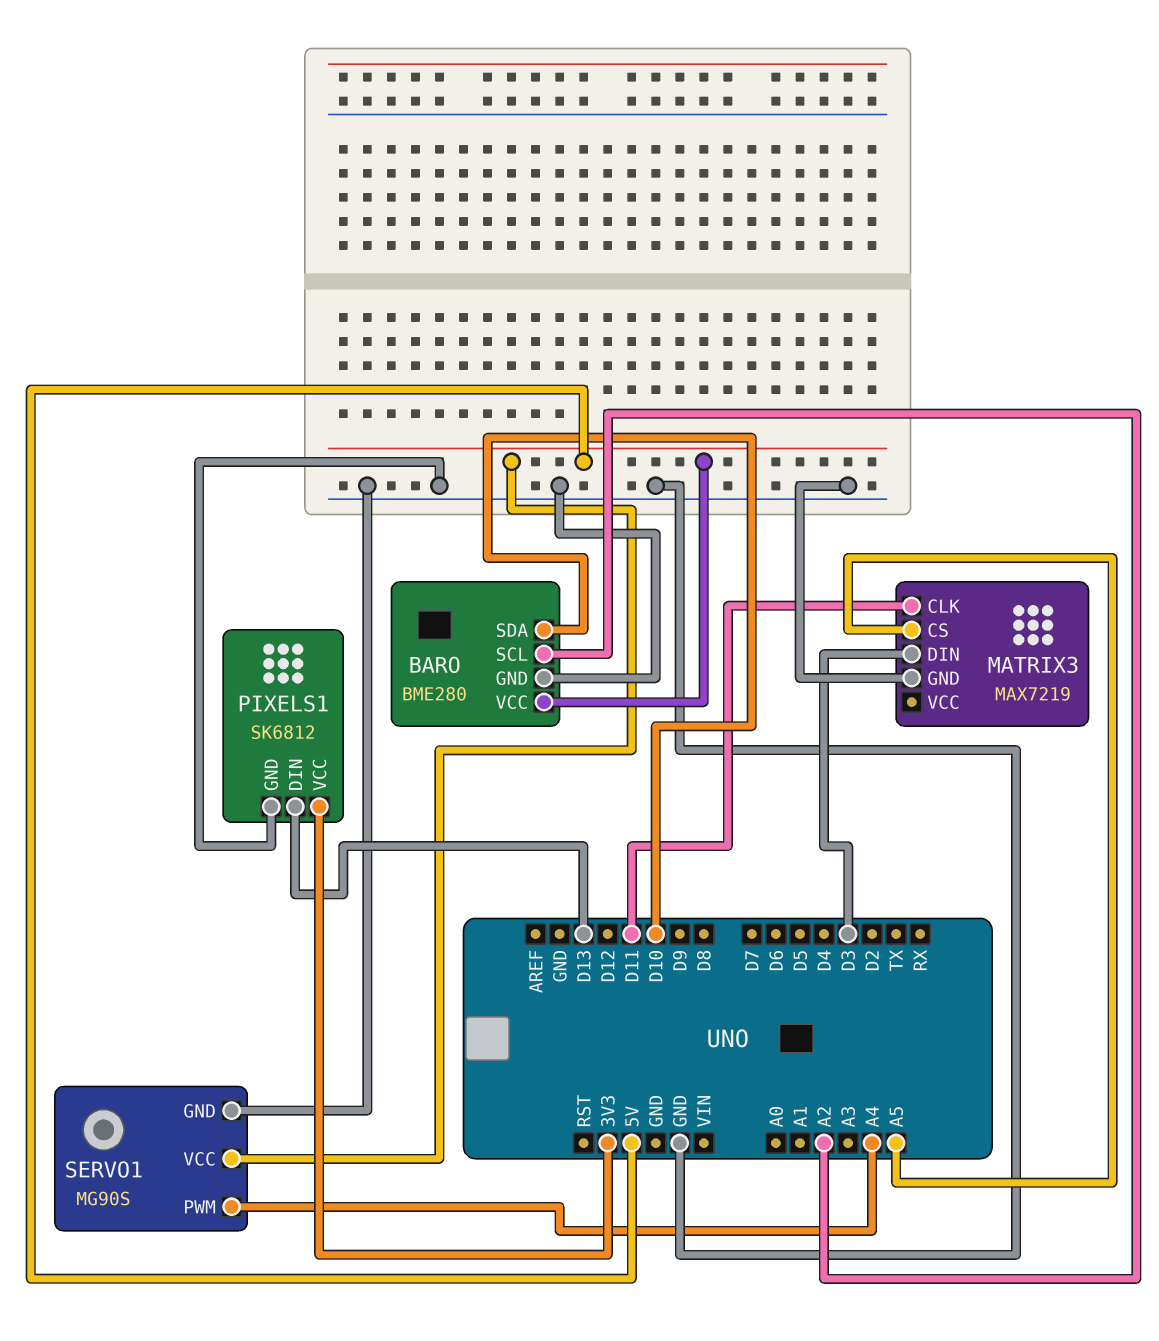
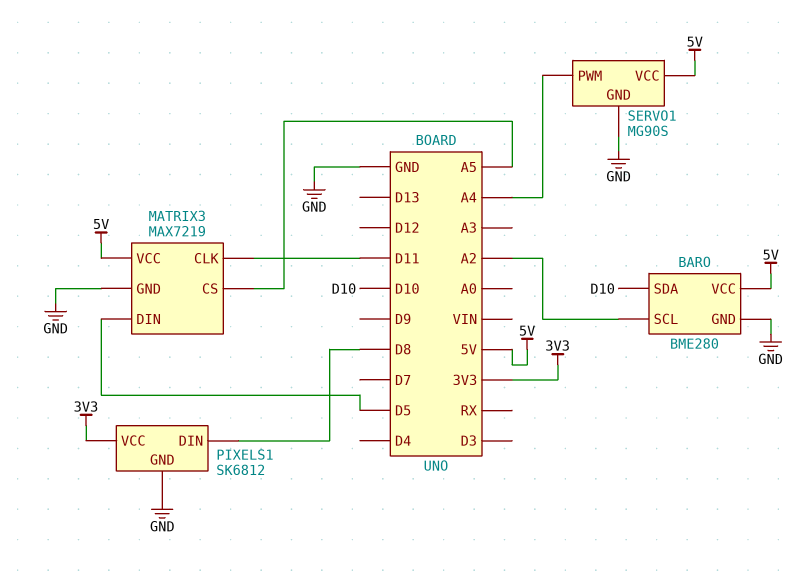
MATRIX3 pin DIN: D3 -> D5
MATRIX3 pin VCC: none -> 5V
PIXELS1 pin DIN: D13 -> D8

